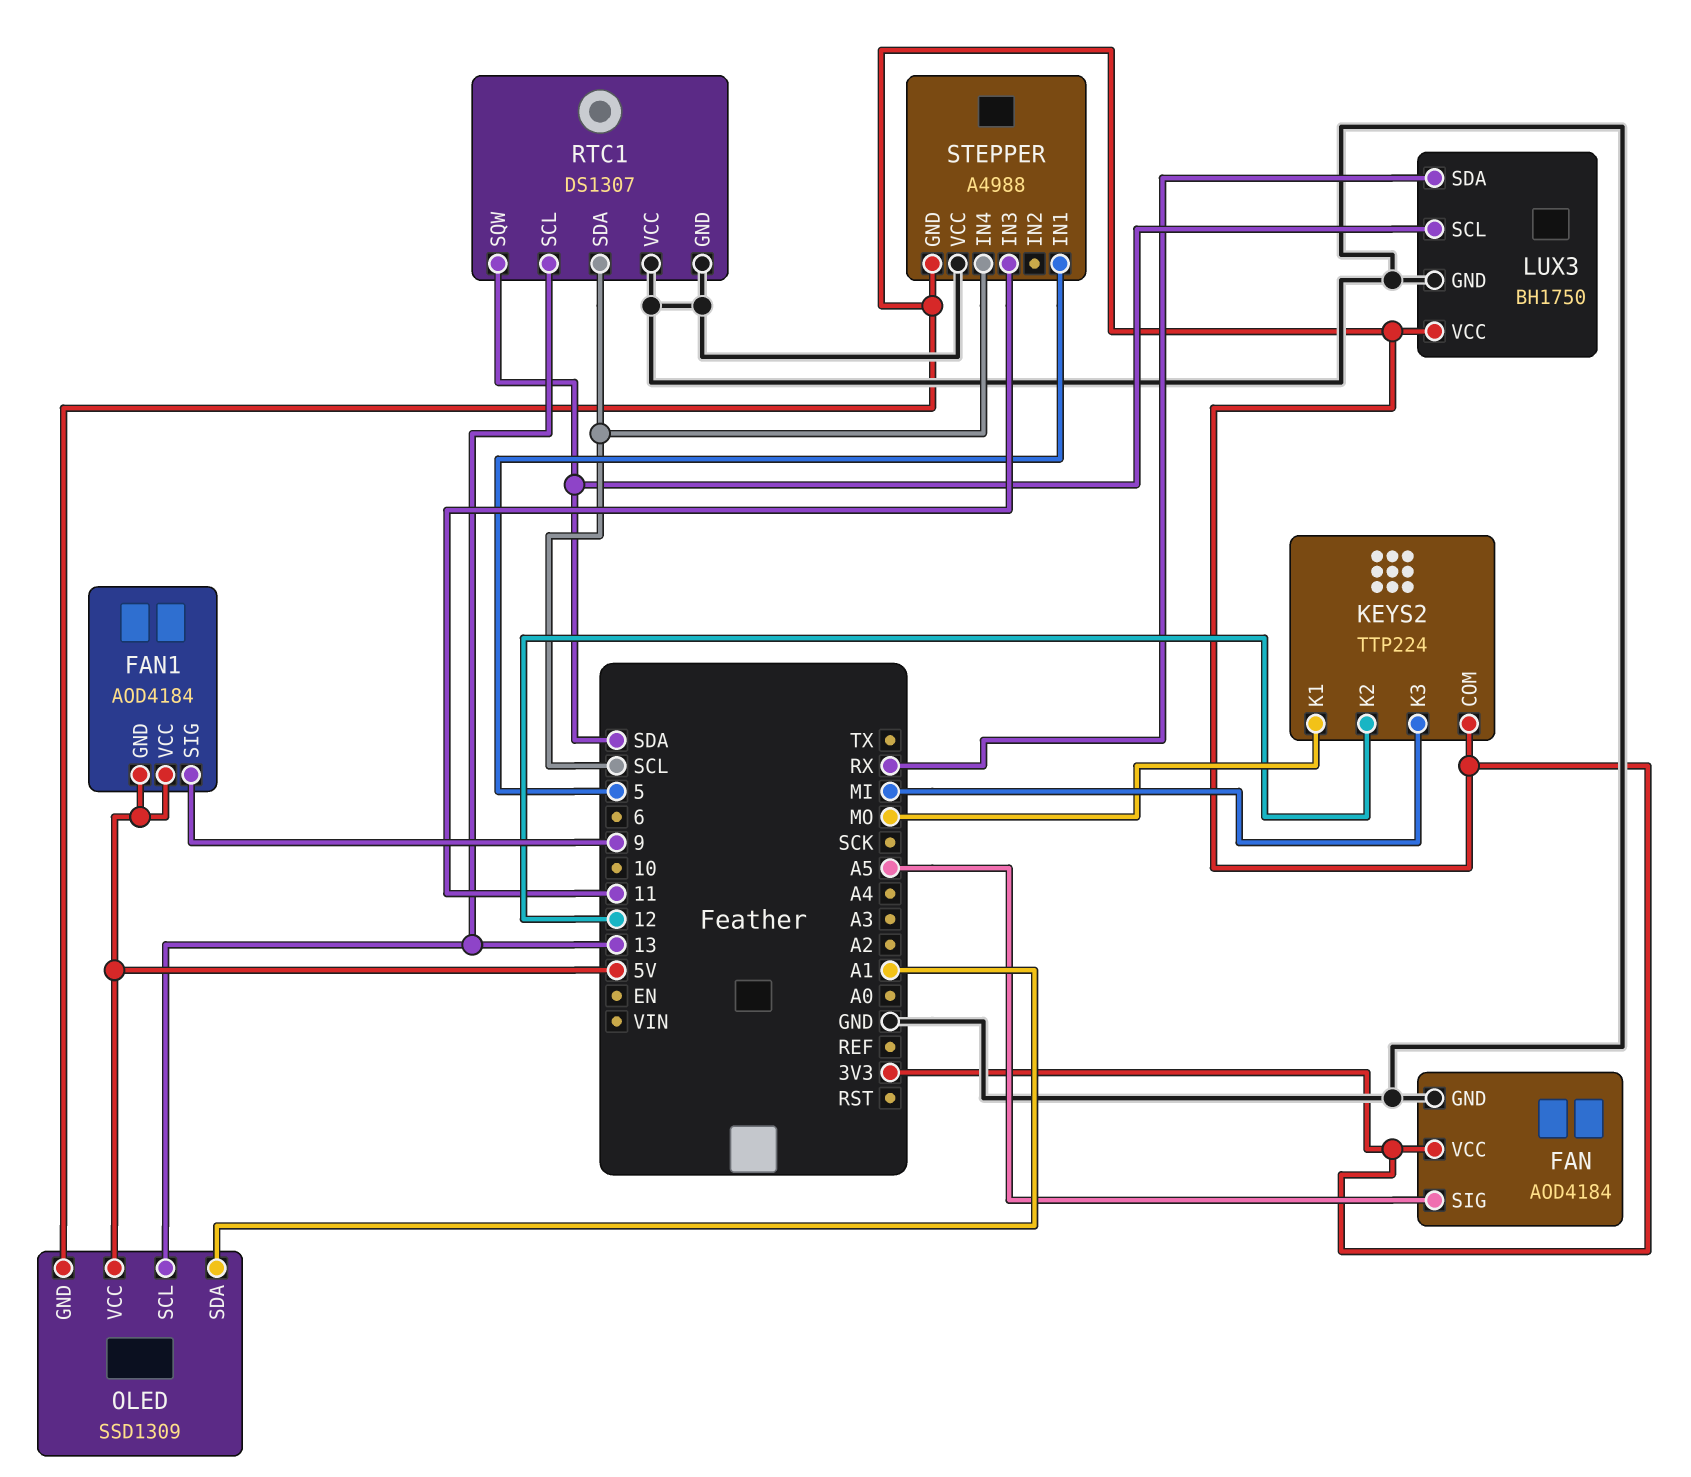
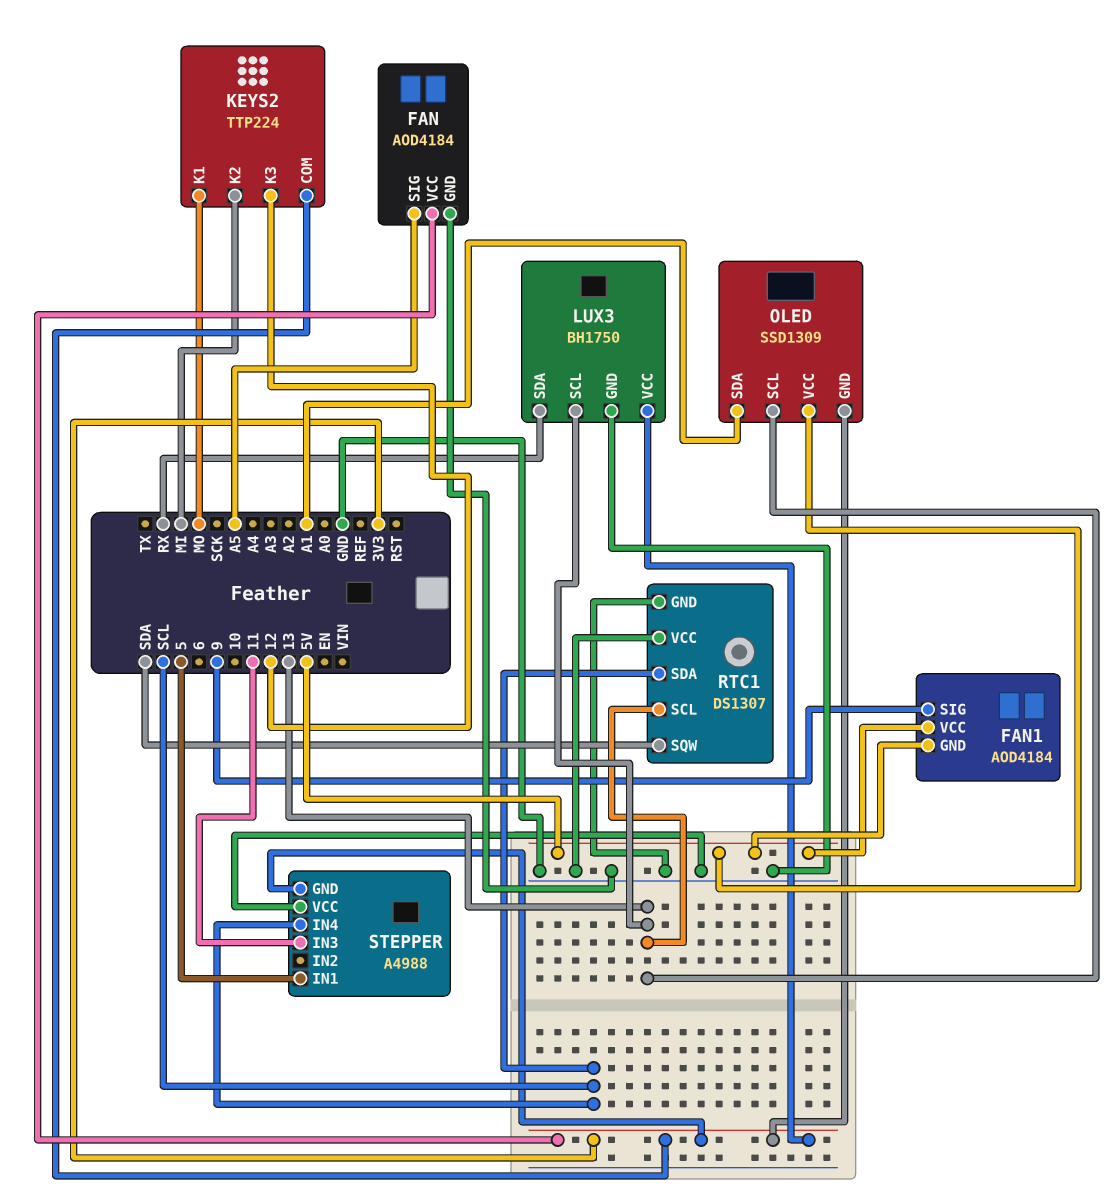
KEYS2 pin K2: 12 -> MI
KEYS2 pin K3: MI -> 12
LUX3 pin SCL: SDA -> 13

